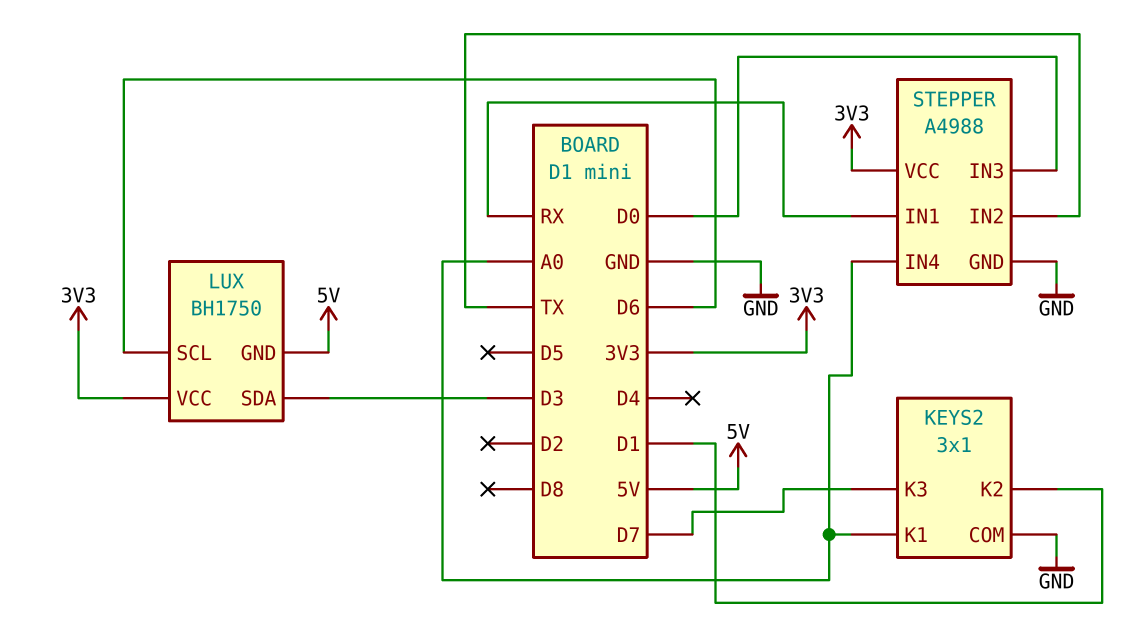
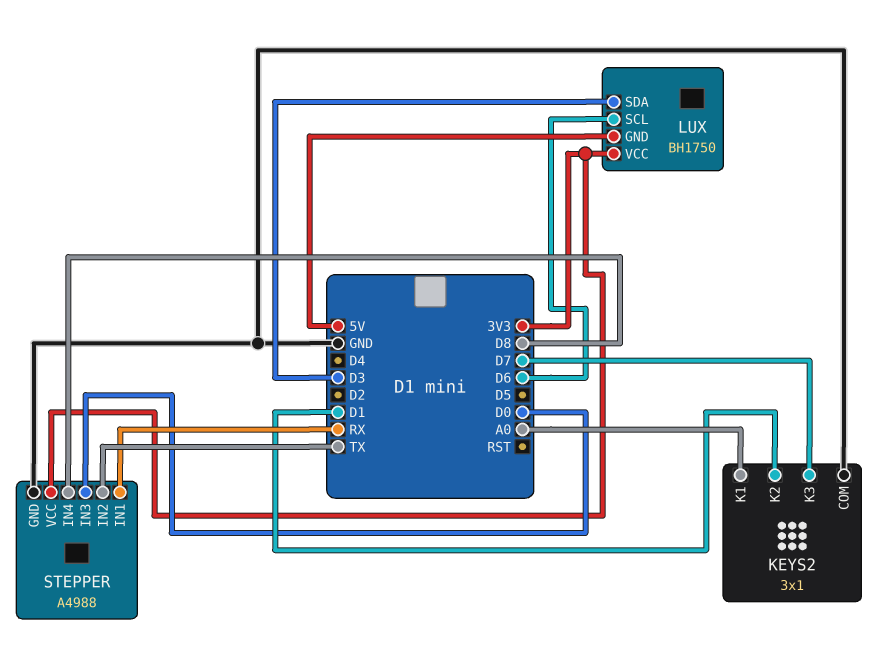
STEPPER pin IN4: A0 -> D8

